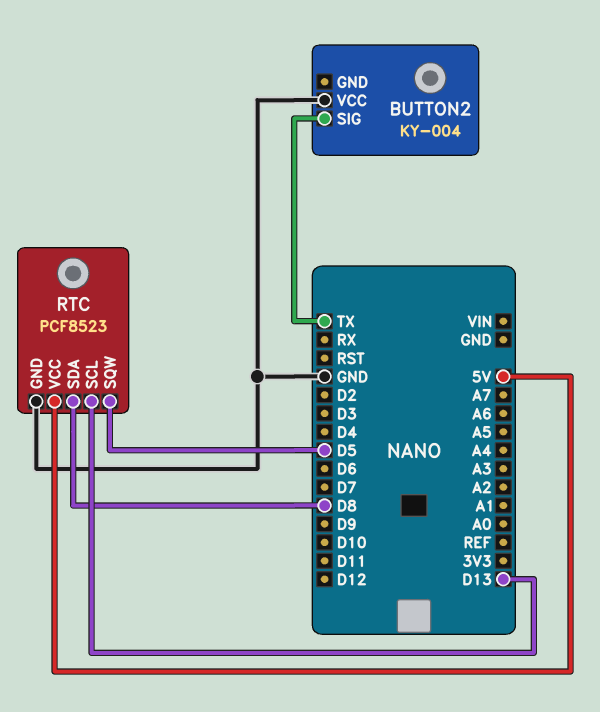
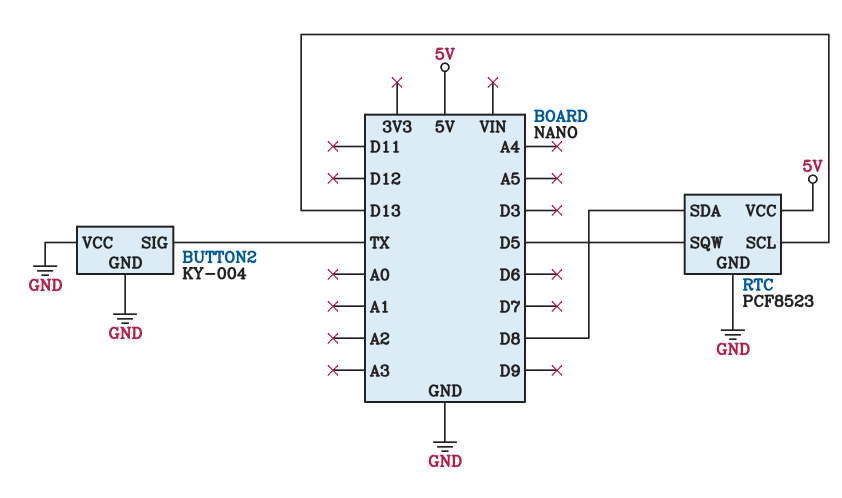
BUTTON2 pin GND: none -> GND

